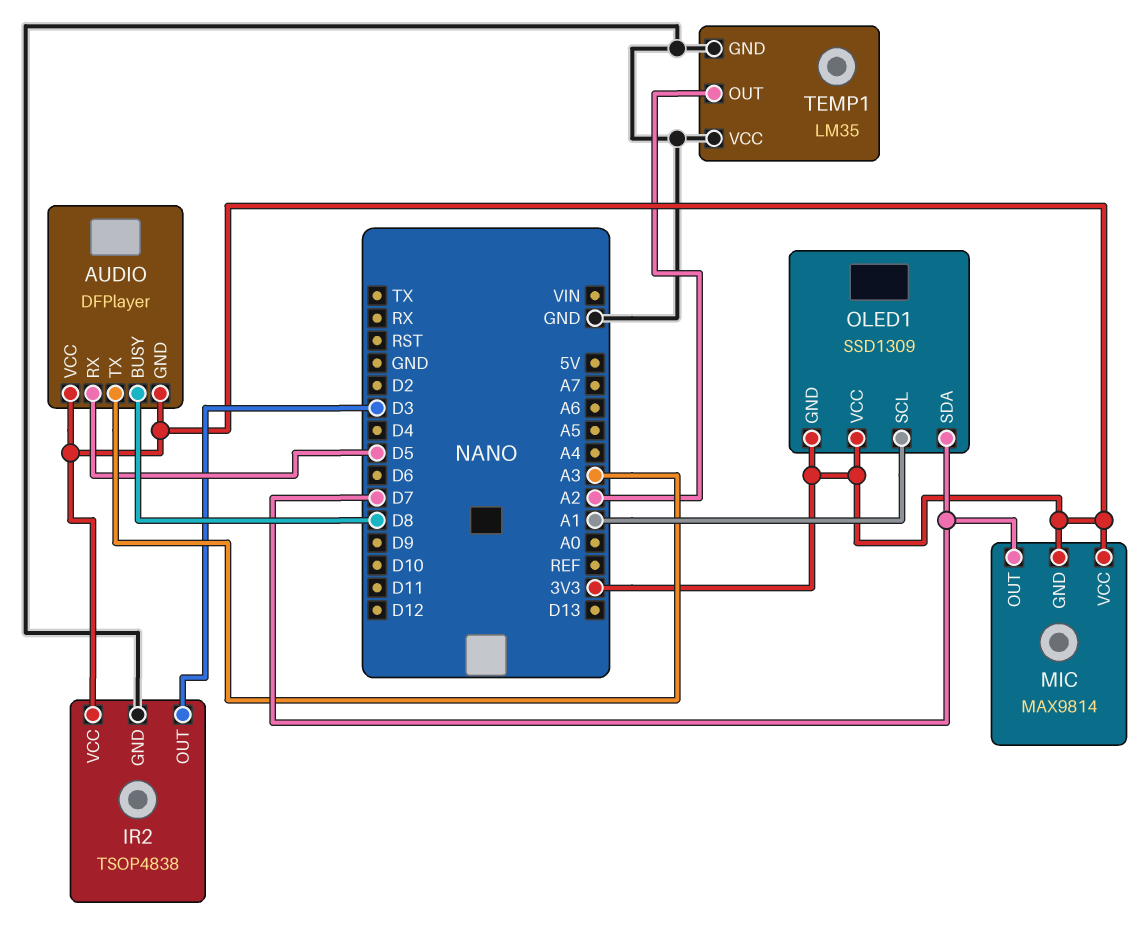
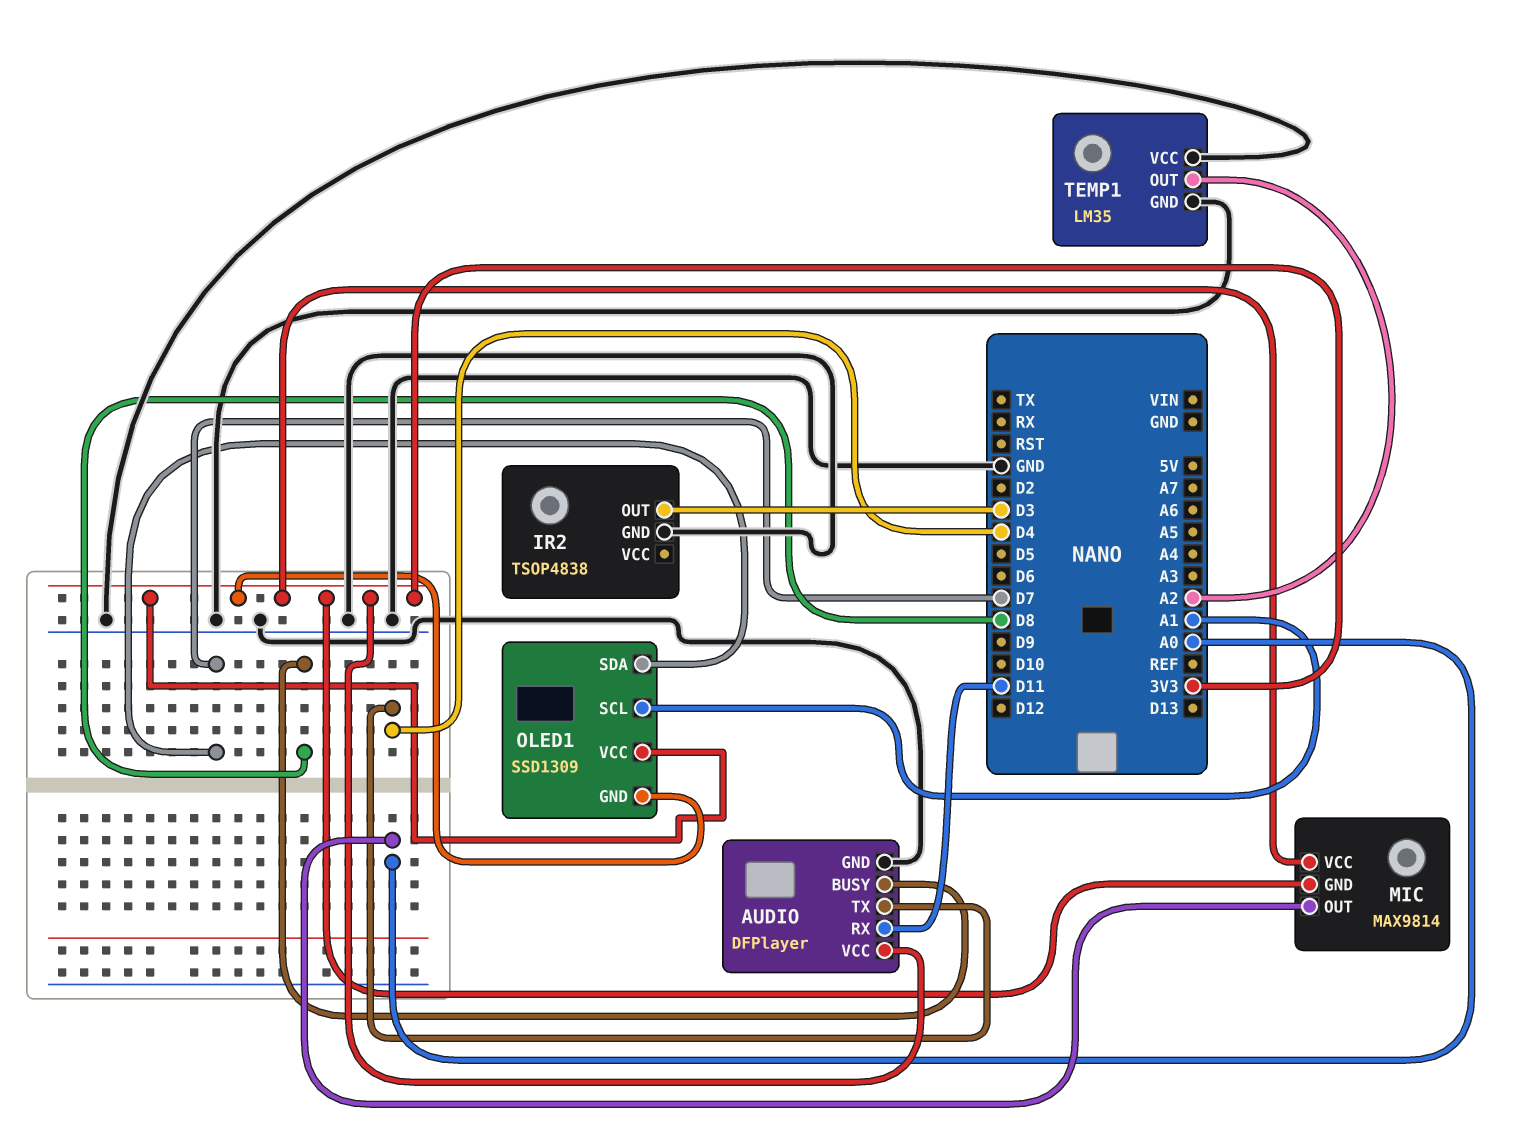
AUDIO pin GND: 3V3 -> GND
AUDIO pin RX: D5 -> D11
AUDIO pin TX: A3 -> D4
IR2 pin VCC: 3V3 -> none
MIC pin OUT: D7 -> A0

